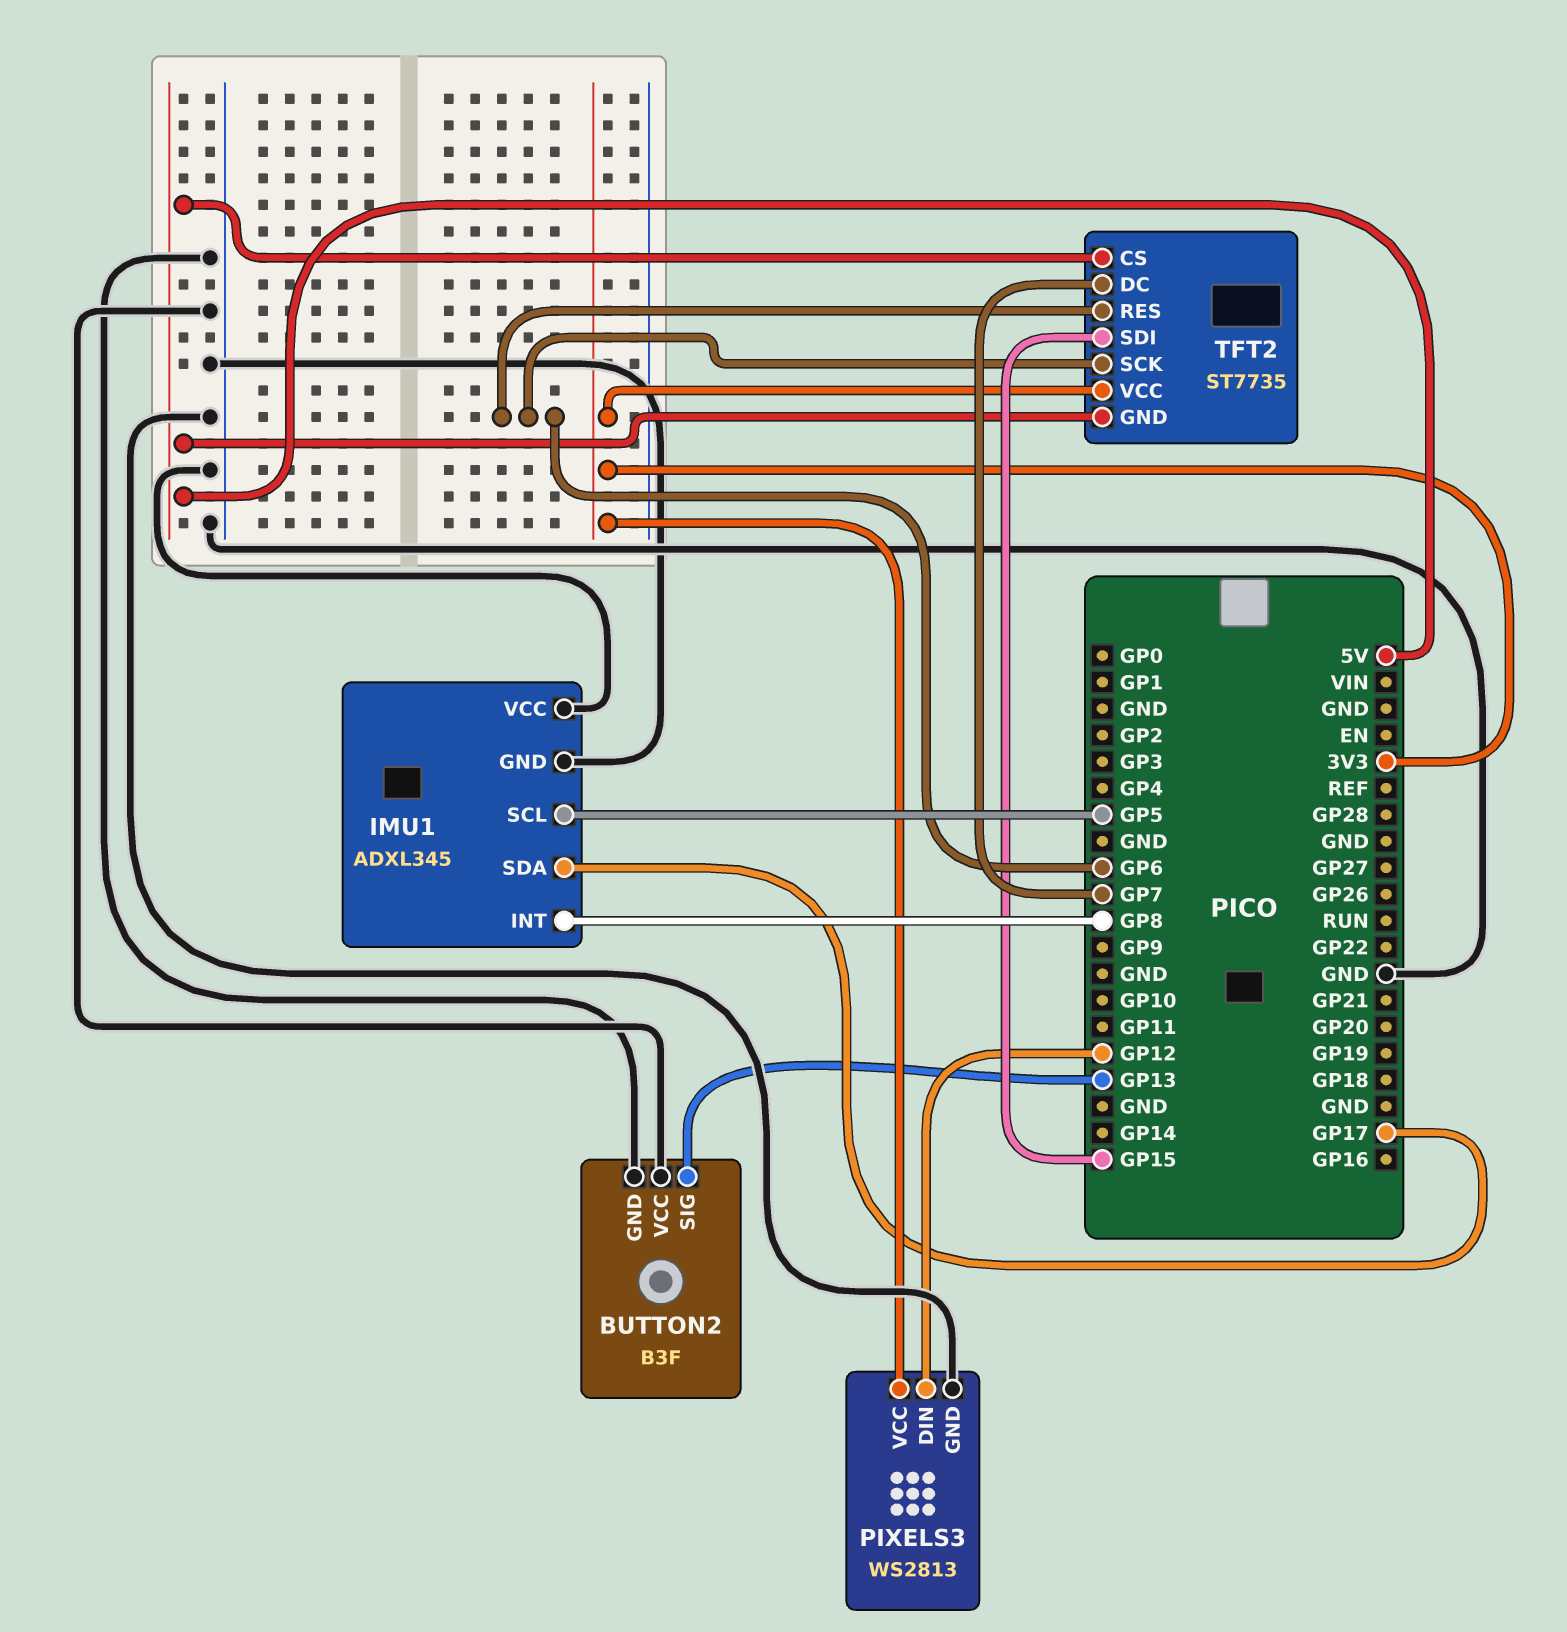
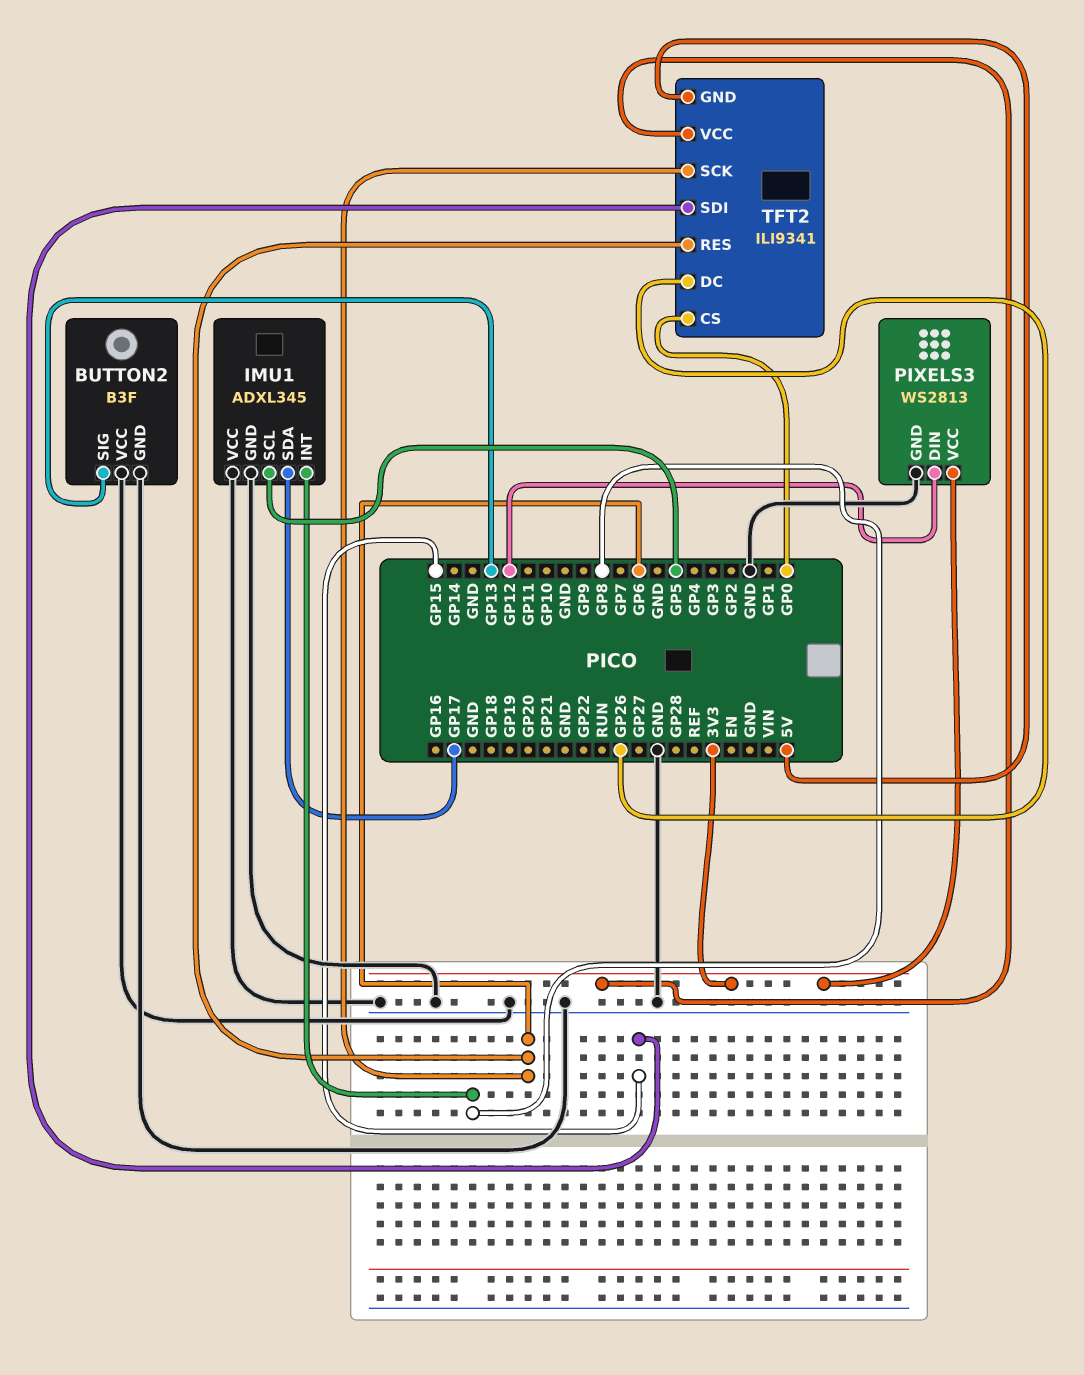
TFT2: ST7735 -> ILI9341
TFT2 pin CS: 5V -> GP0
TFT2 pin DC: GP7 -> GP26

